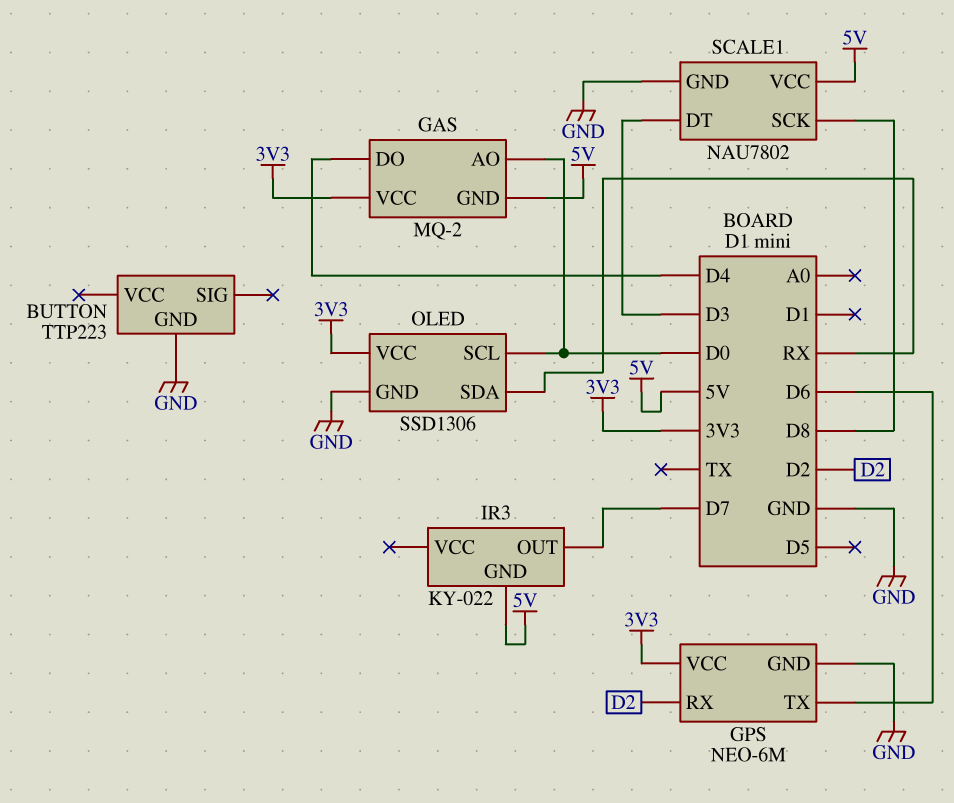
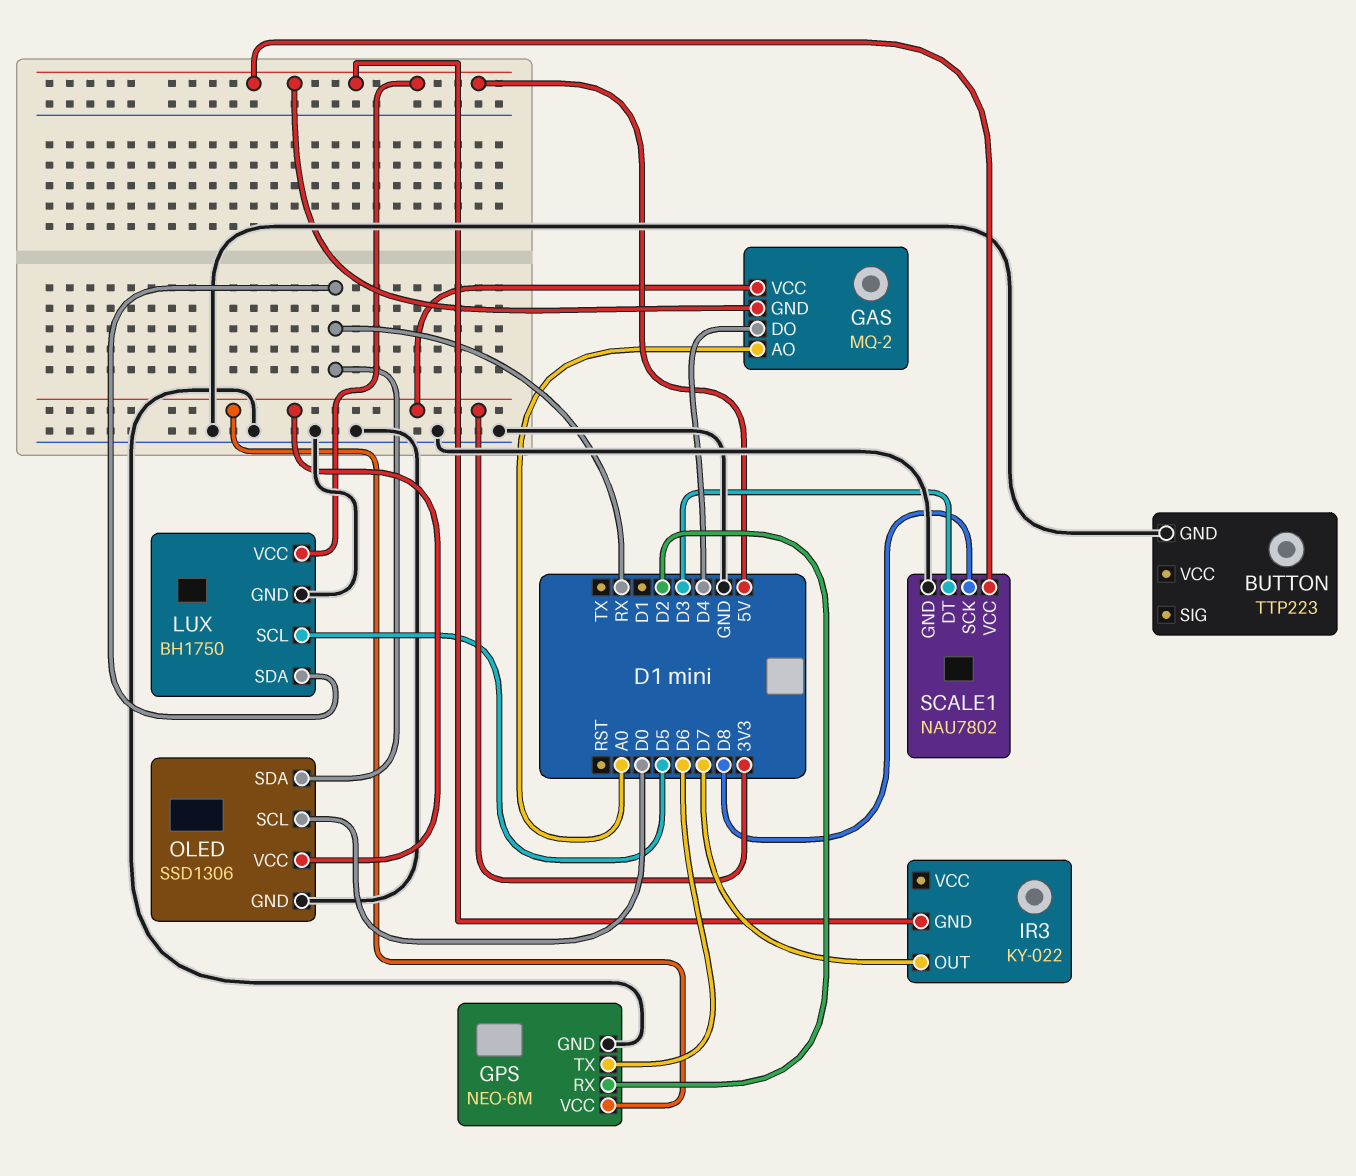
GAS pin AO: D0 -> A0
LUX: none -> BH1750
LUX pin GND: none -> GND
LUX pin SCL: none -> D5
LUX pin SDA: none -> RX
LUX pin VCC: none -> 5V

